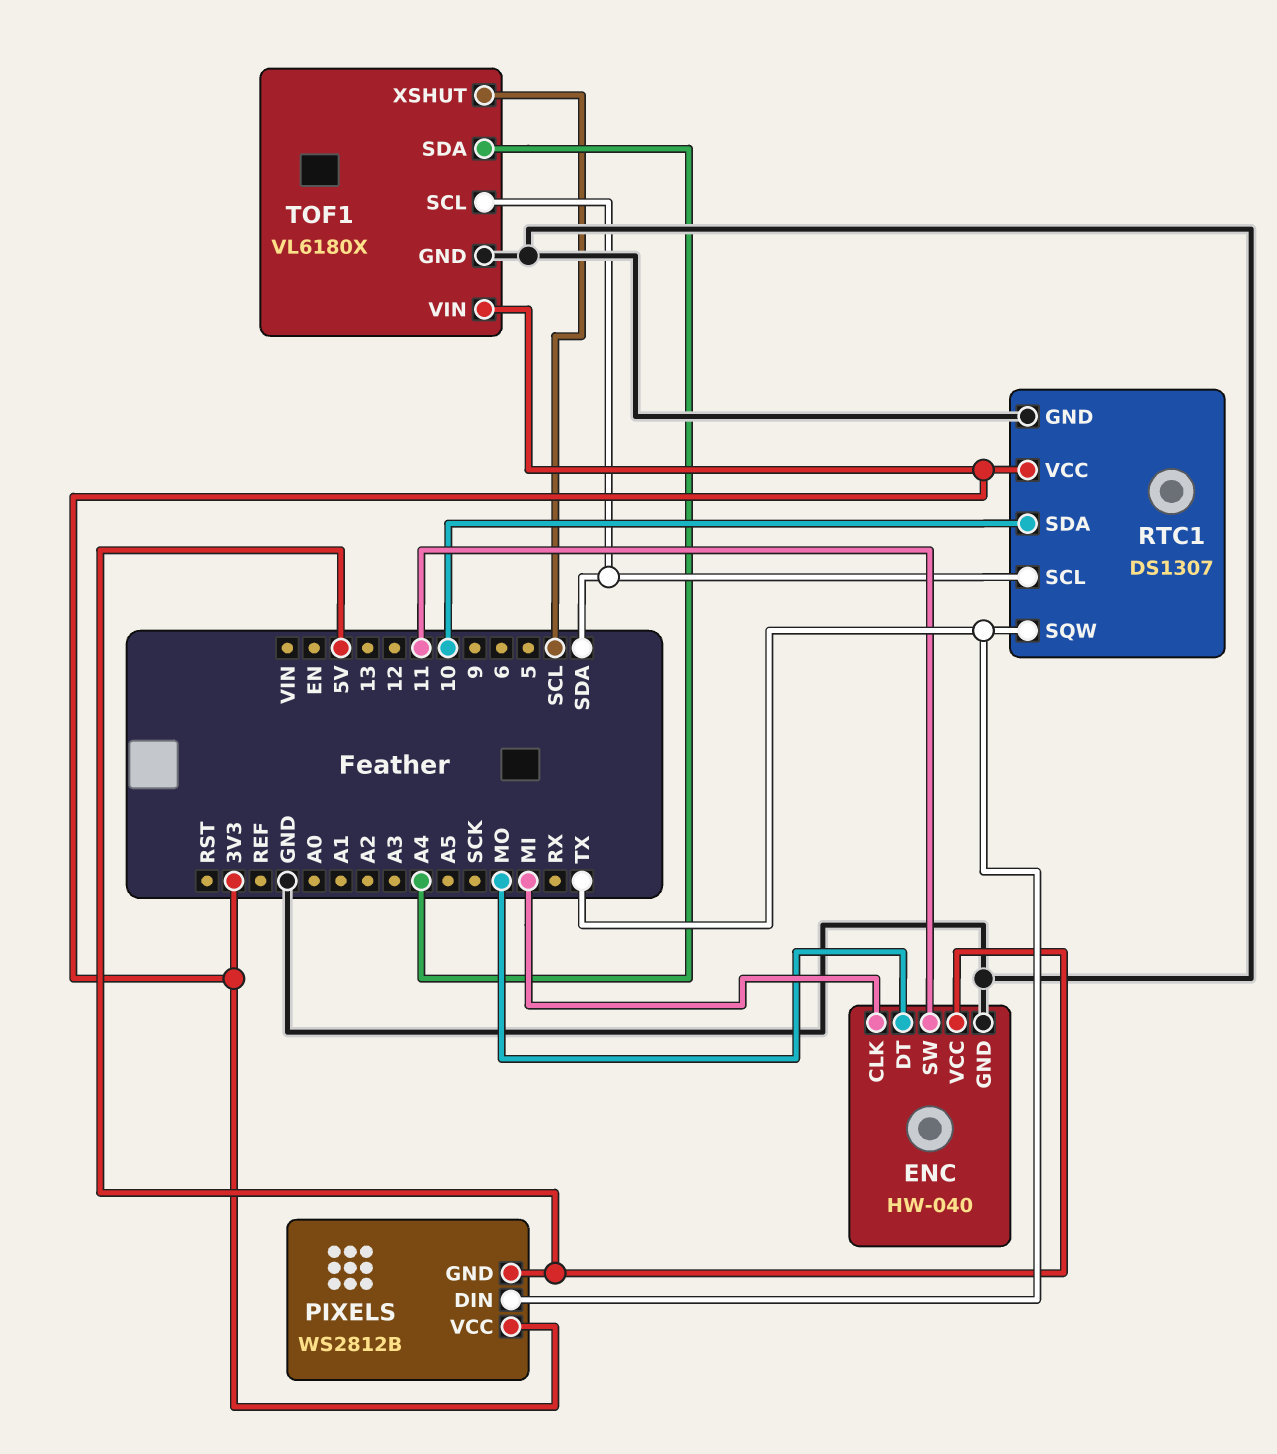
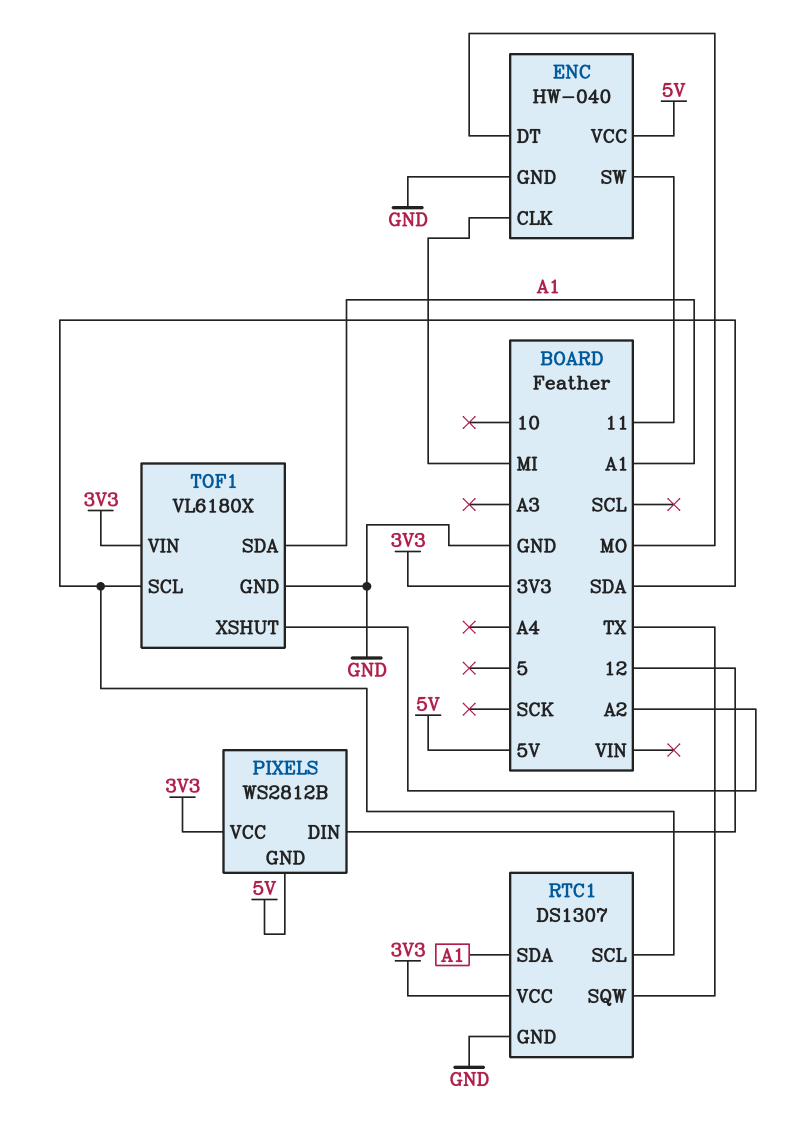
PIXELS pin DIN: TX -> 12
RTC1 pin SDA: 10 -> A1
TOF1 pin SDA: A4 -> A1
TOF1 pin XSHUT: SCL -> A2

